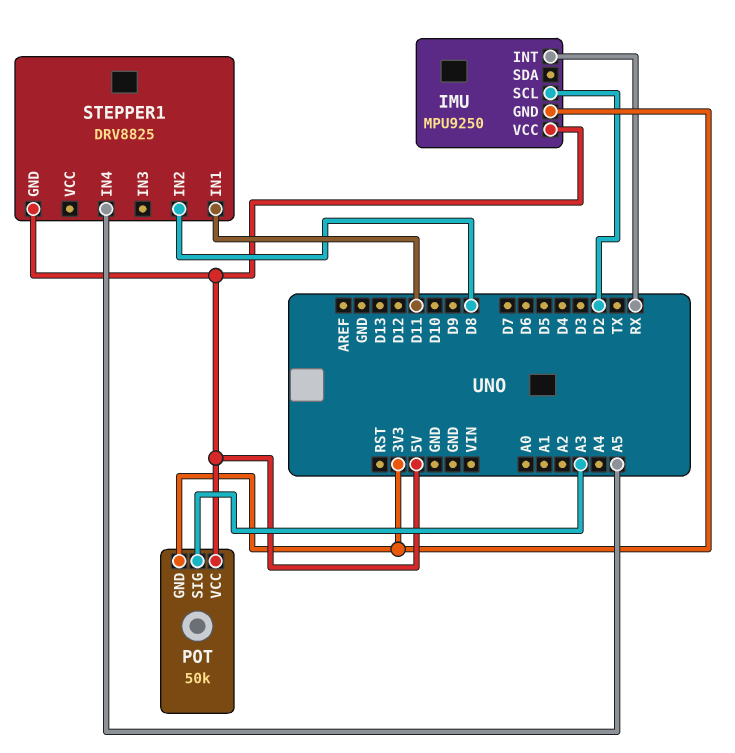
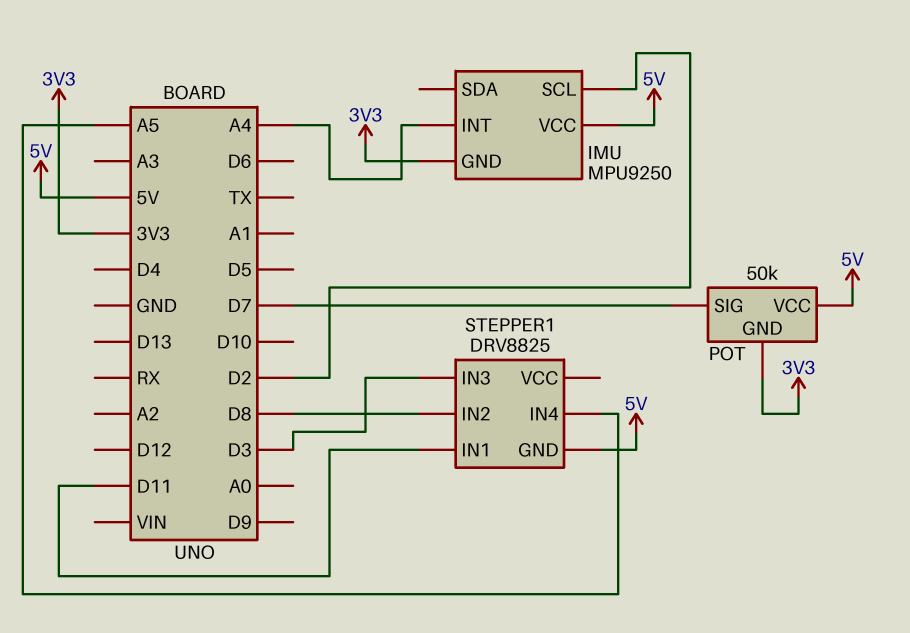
IMU pin INT: RX -> A4
POT pin SIG: A3 -> D7
STEPPER1 pin IN3: none -> D3

